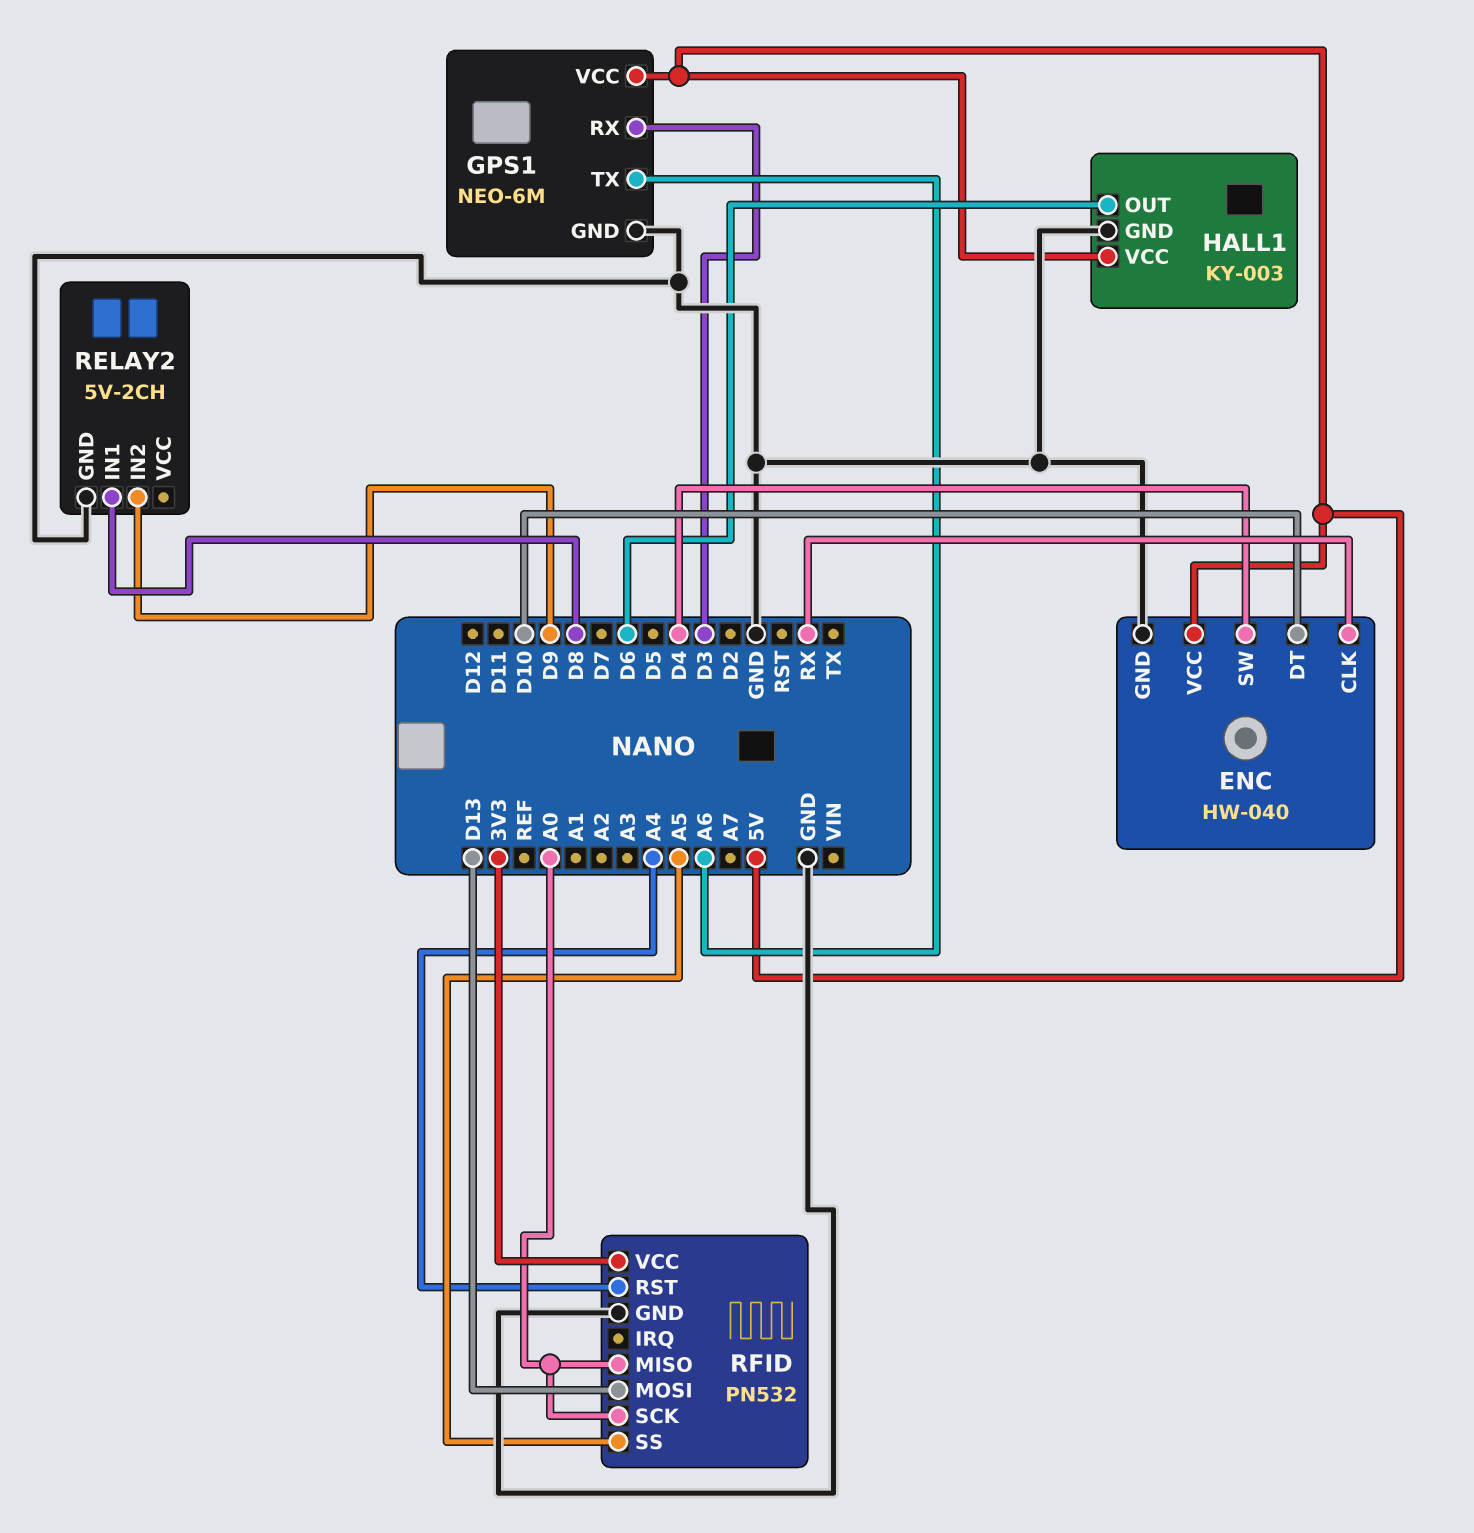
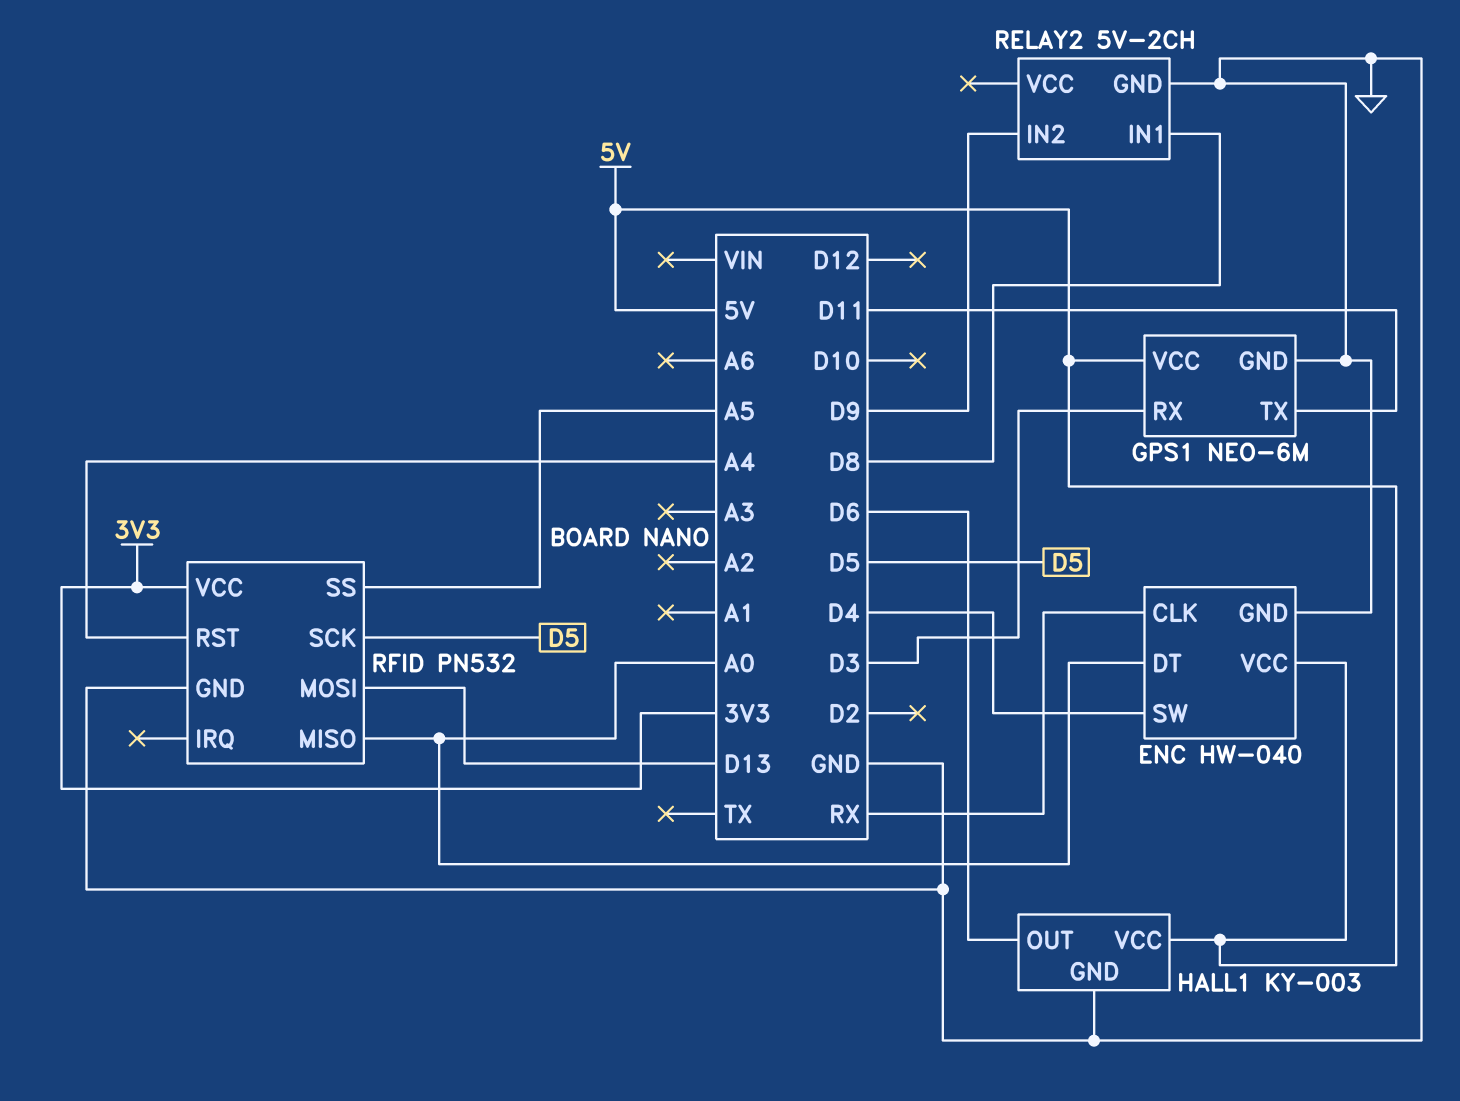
ENC pin DT: D10 -> A0
GPS1 pin TX: A6 -> D11
RFID pin SCK: A0 -> D5

